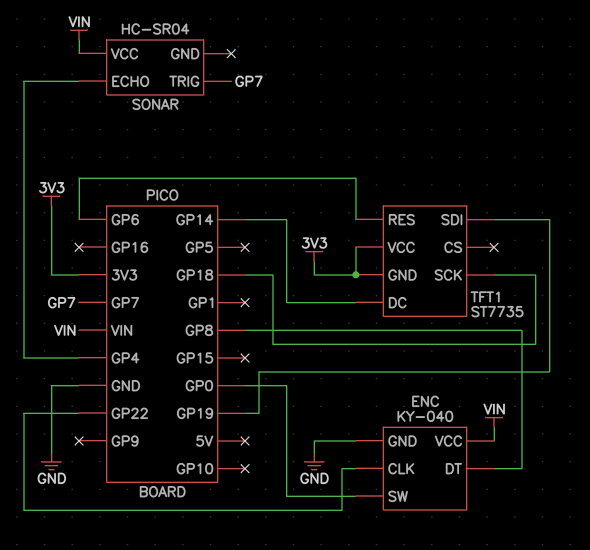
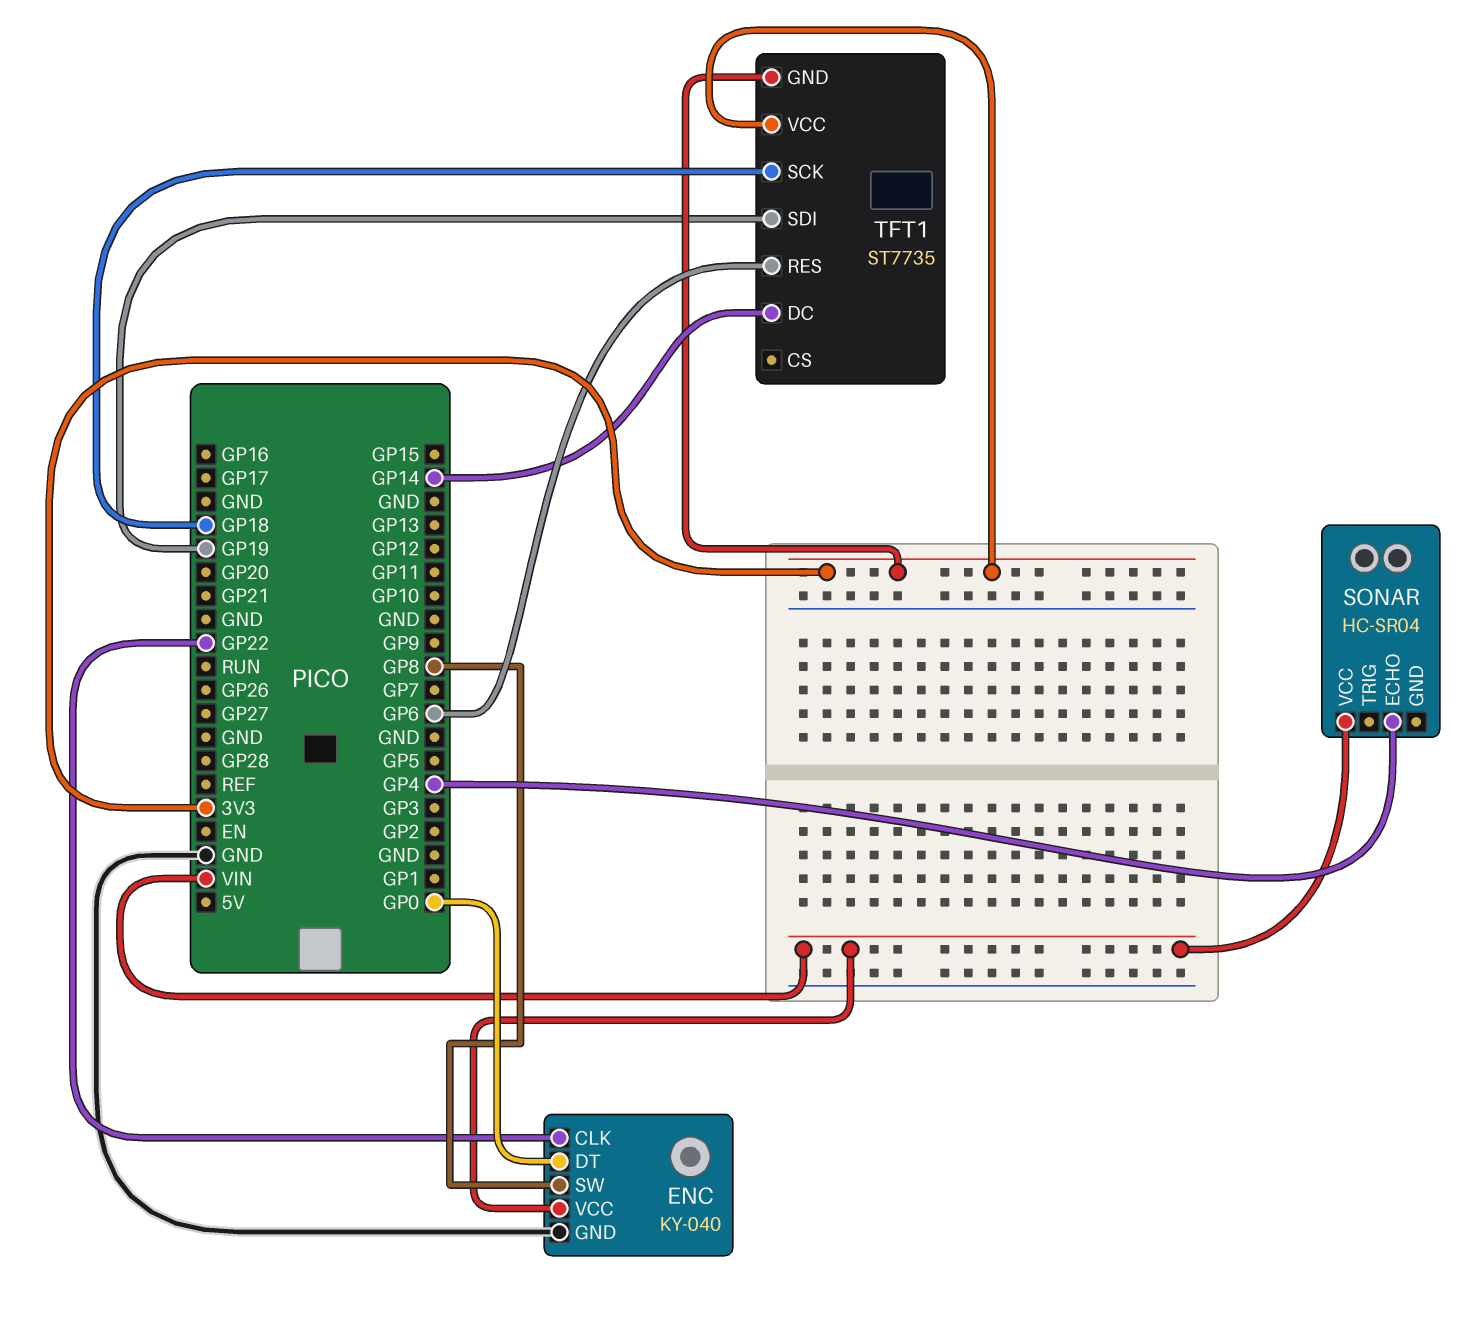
ENC pin DT: GP8 -> GP0
ENC pin SW: GP0 -> GP8
SONAR pin TRIG: GP7 -> none

